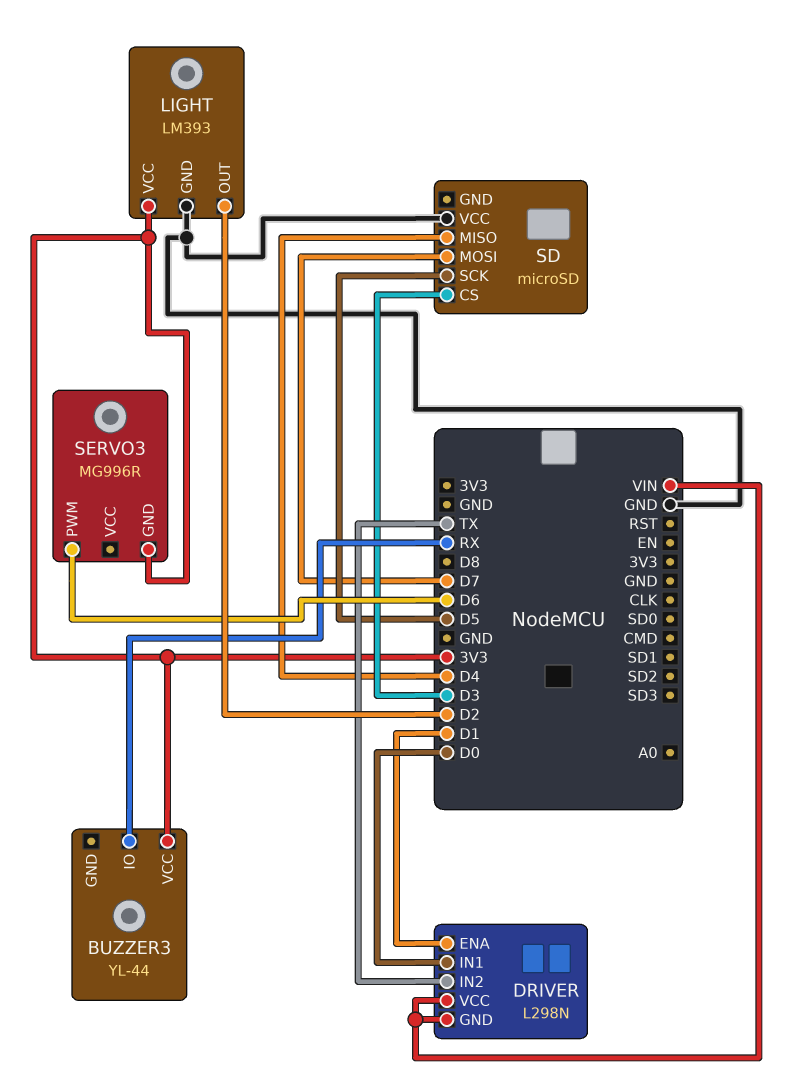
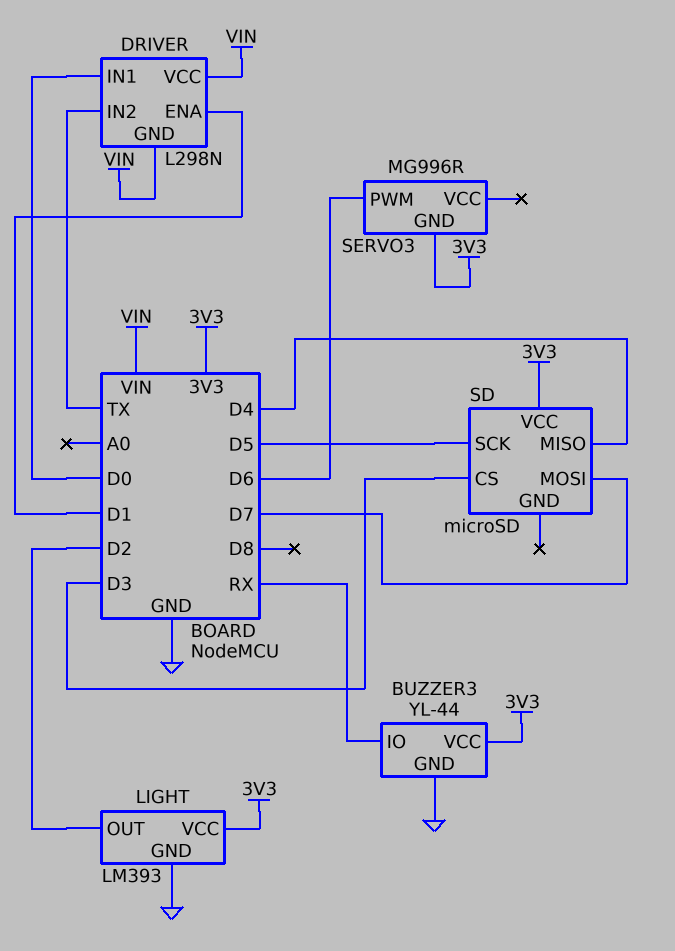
BUZZER3 pin GND: none -> GND
SD pin VCC: GND -> 3V3

